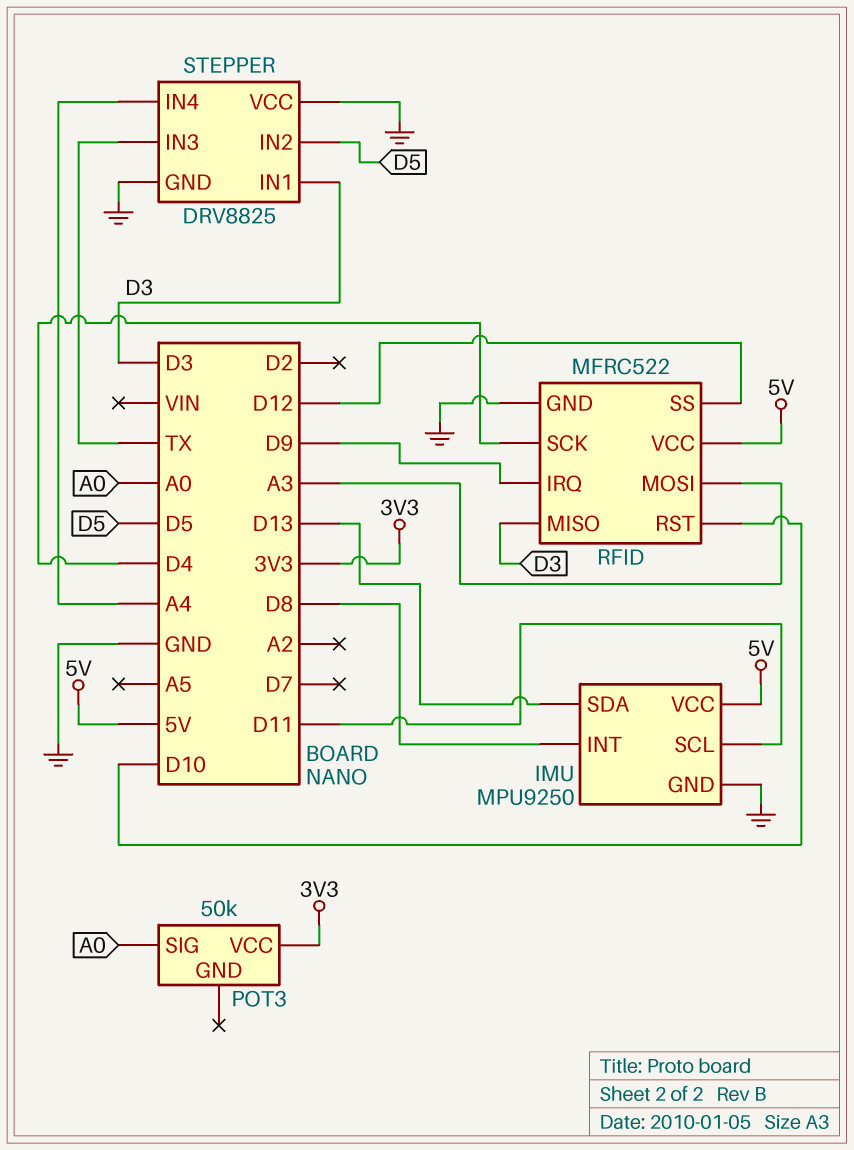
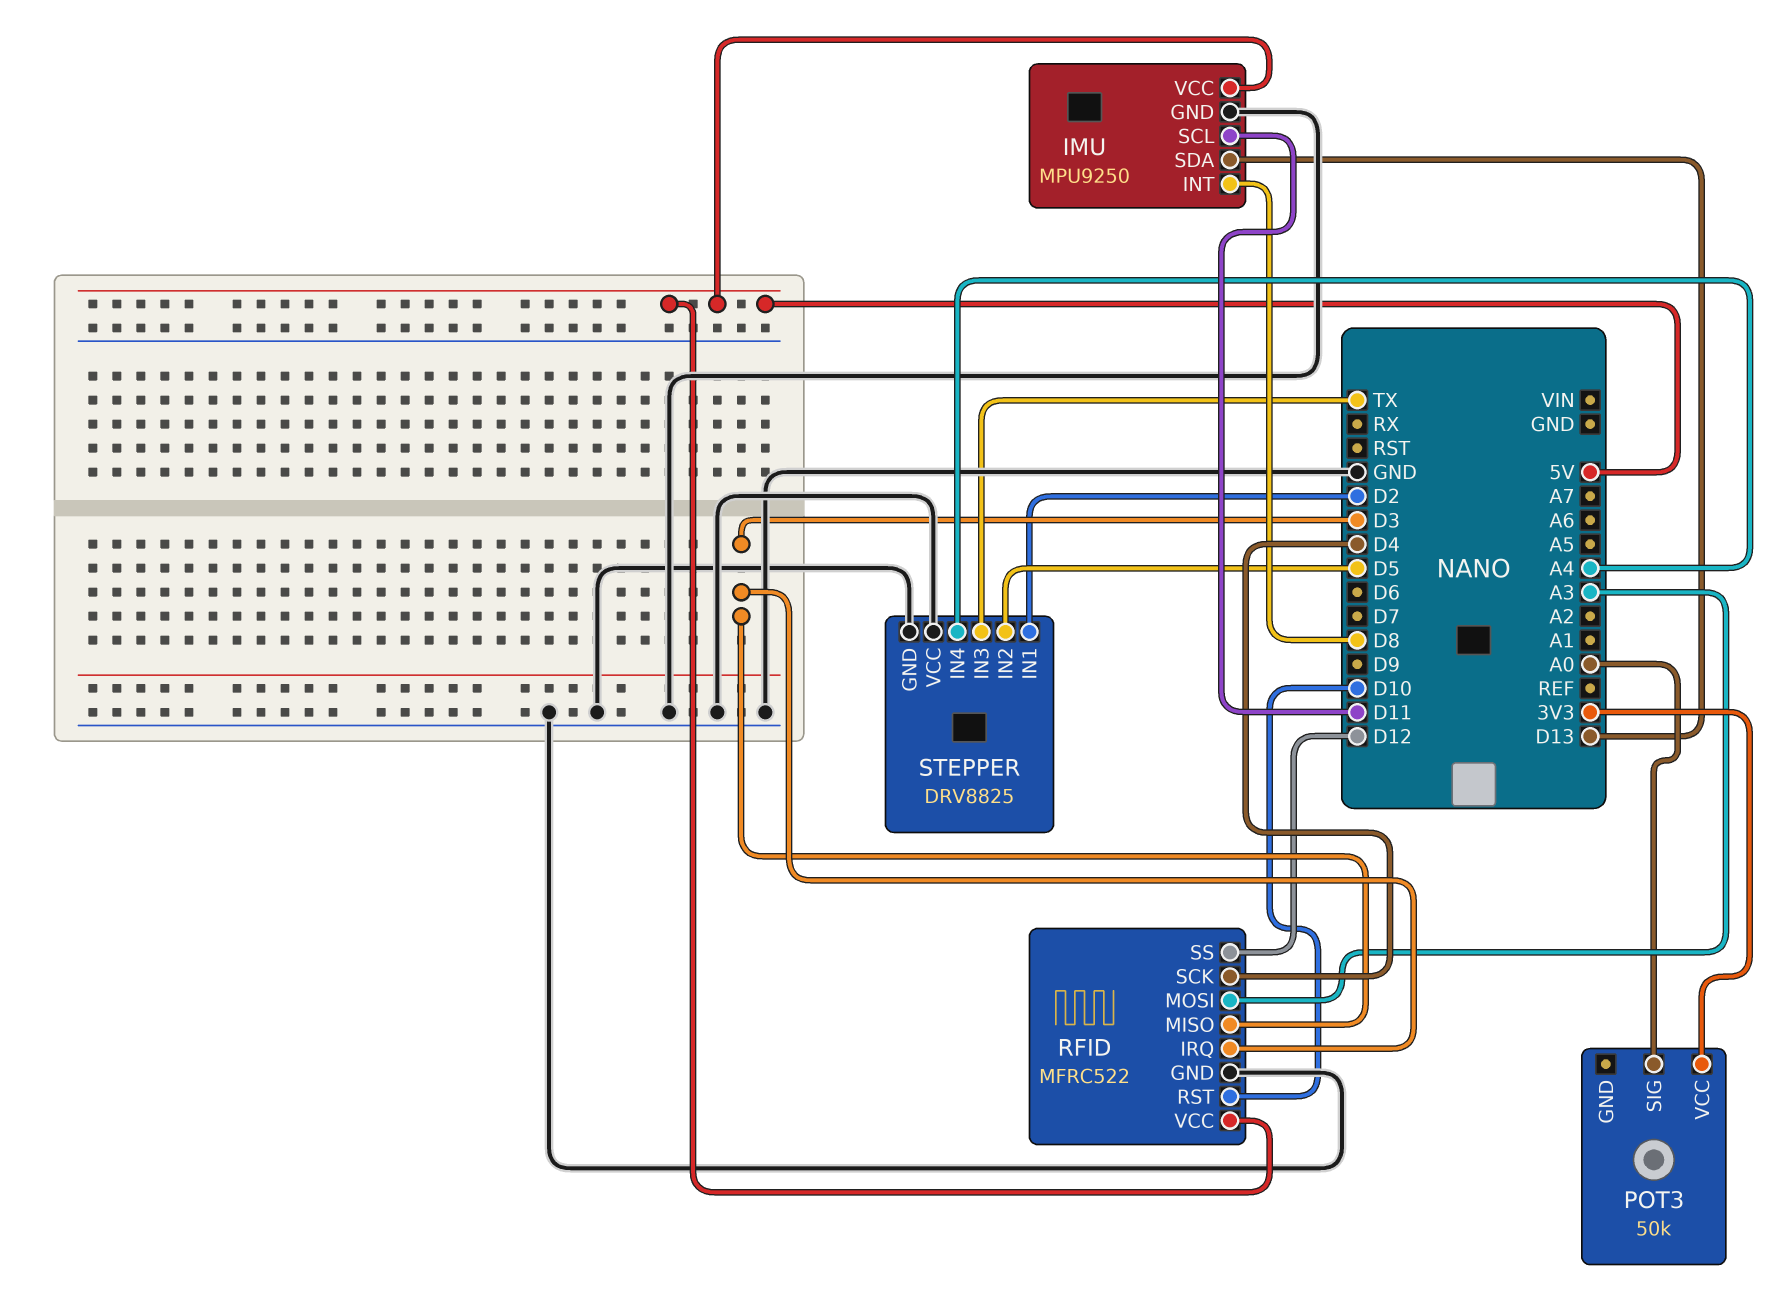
RFID pin IRQ: D9 -> D3
STEPPER pin IN1: D3 -> D2

